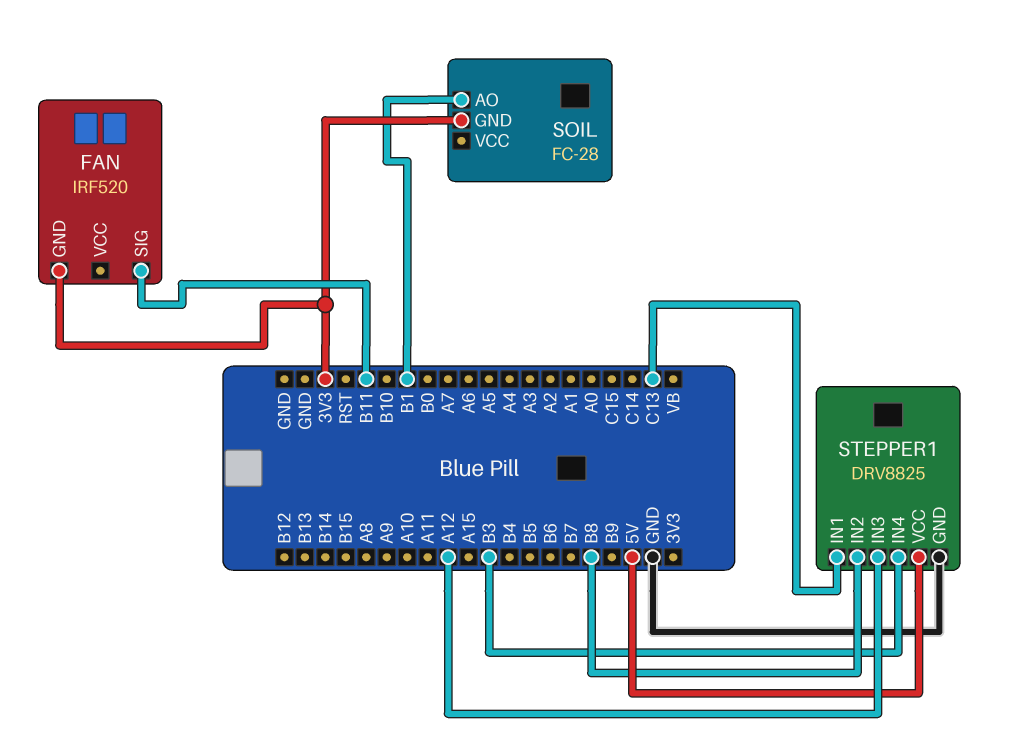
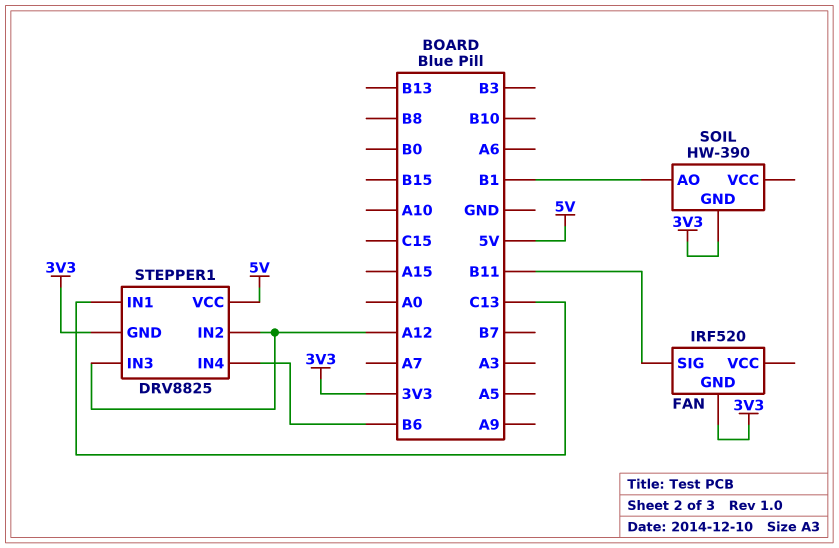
SOIL: FC-28 -> HW-390
STEPPER1 pin GND: GND -> 3V3
STEPPER1 pin IN2: B8 -> A12
STEPPER1 pin IN4: B3 -> B6

